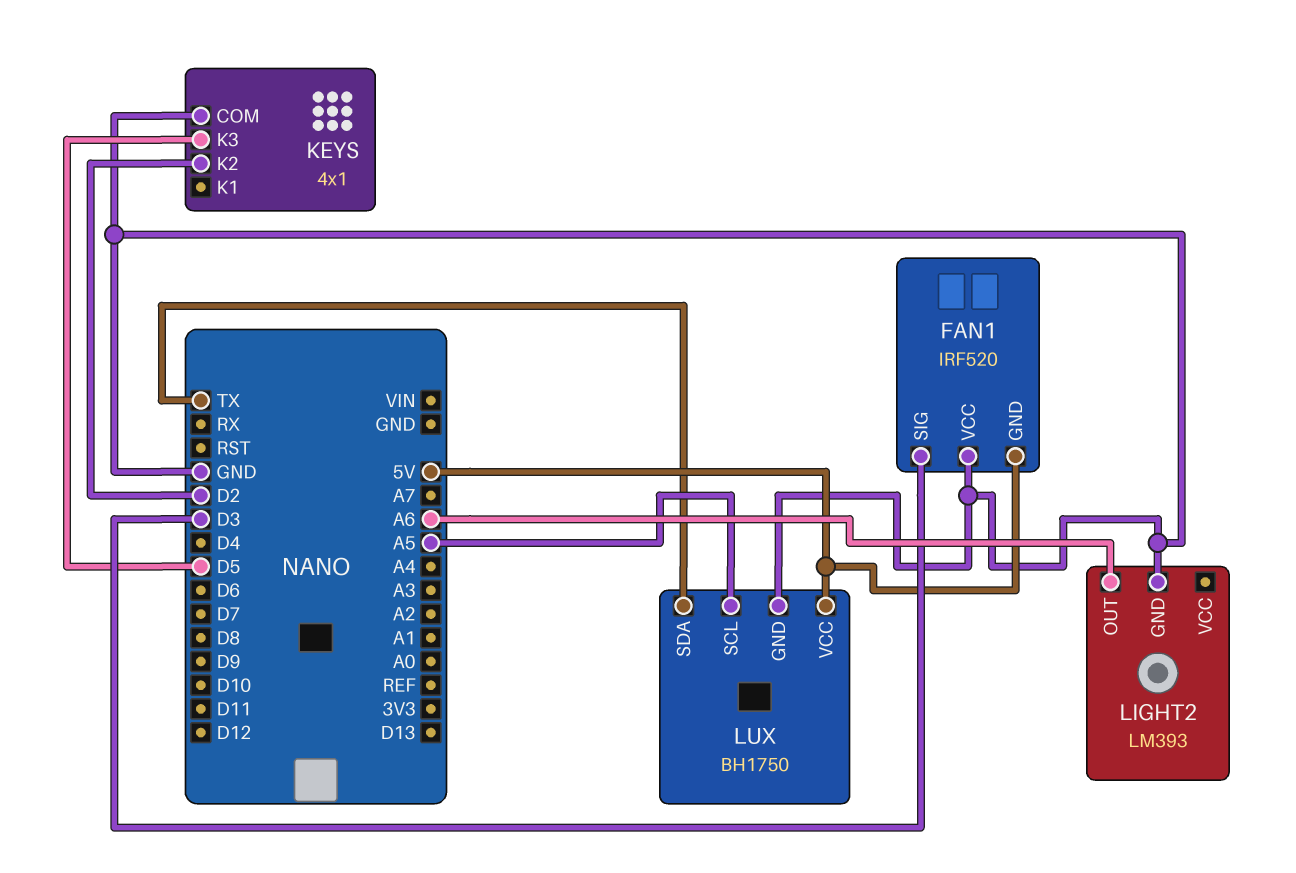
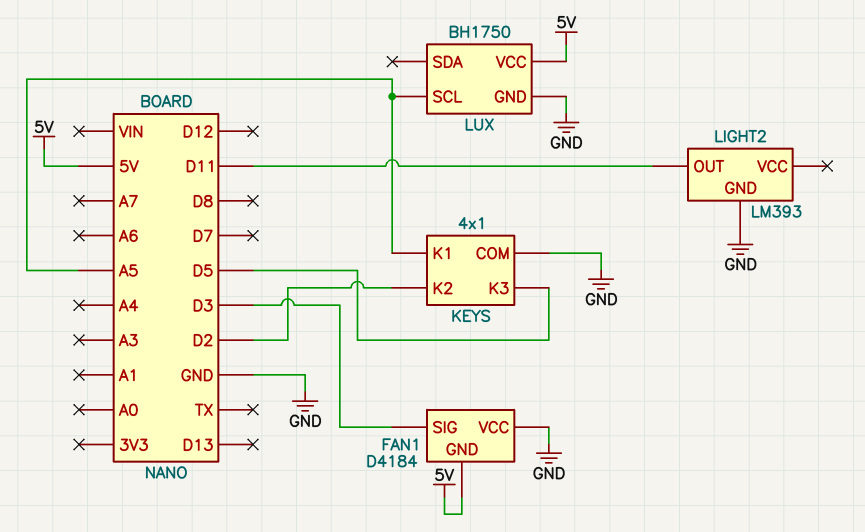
FAN1: IRF520 -> D4184
KEYS pin K1: none -> A5
LIGHT2 pin OUT: A6 -> D11
LUX pin SDA: TX -> none

